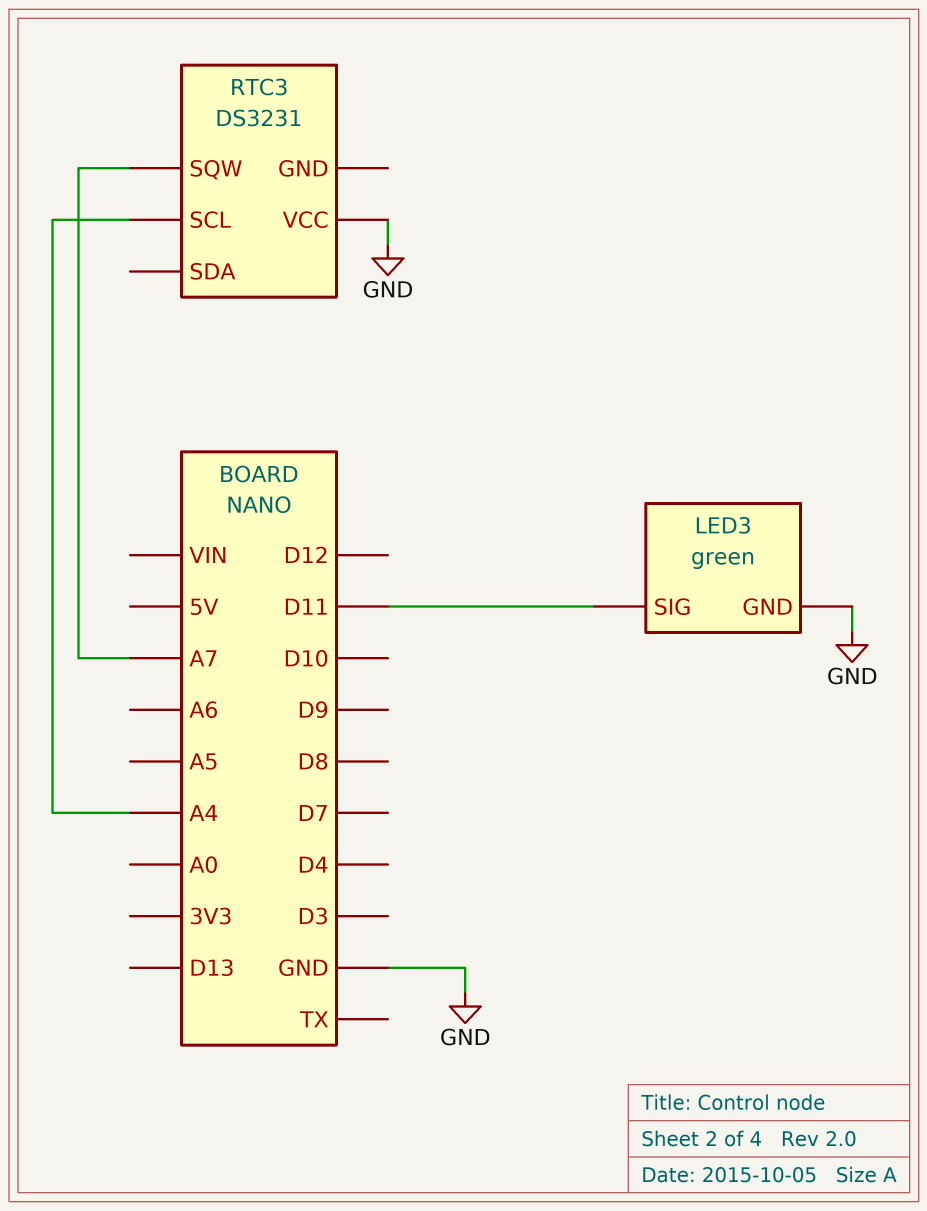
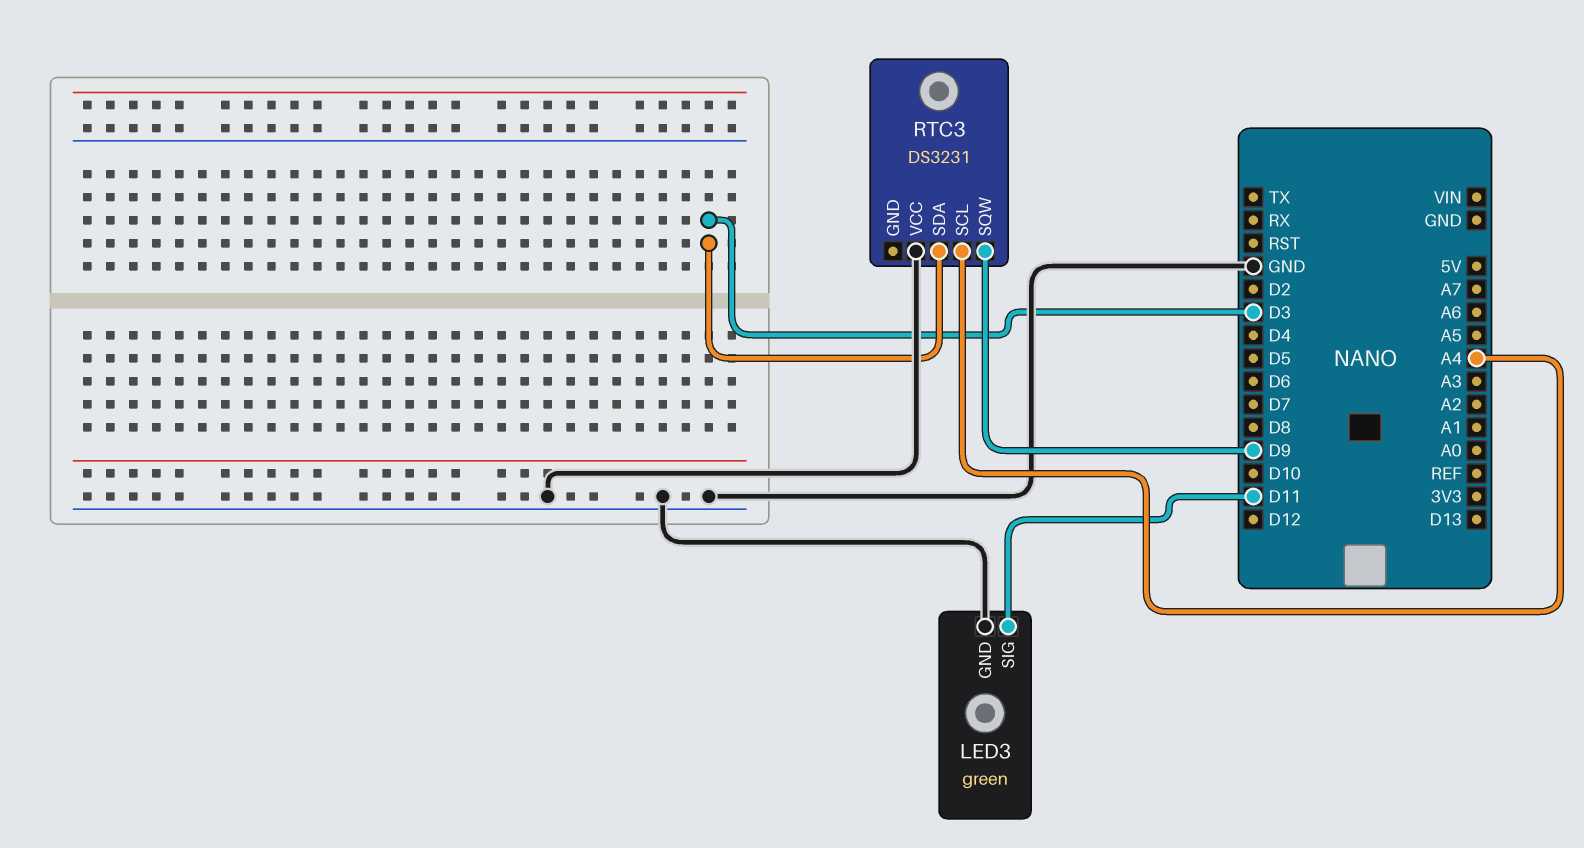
RTC3 pin SDA: none -> D3
RTC3 pin SQW: A7 -> D9

